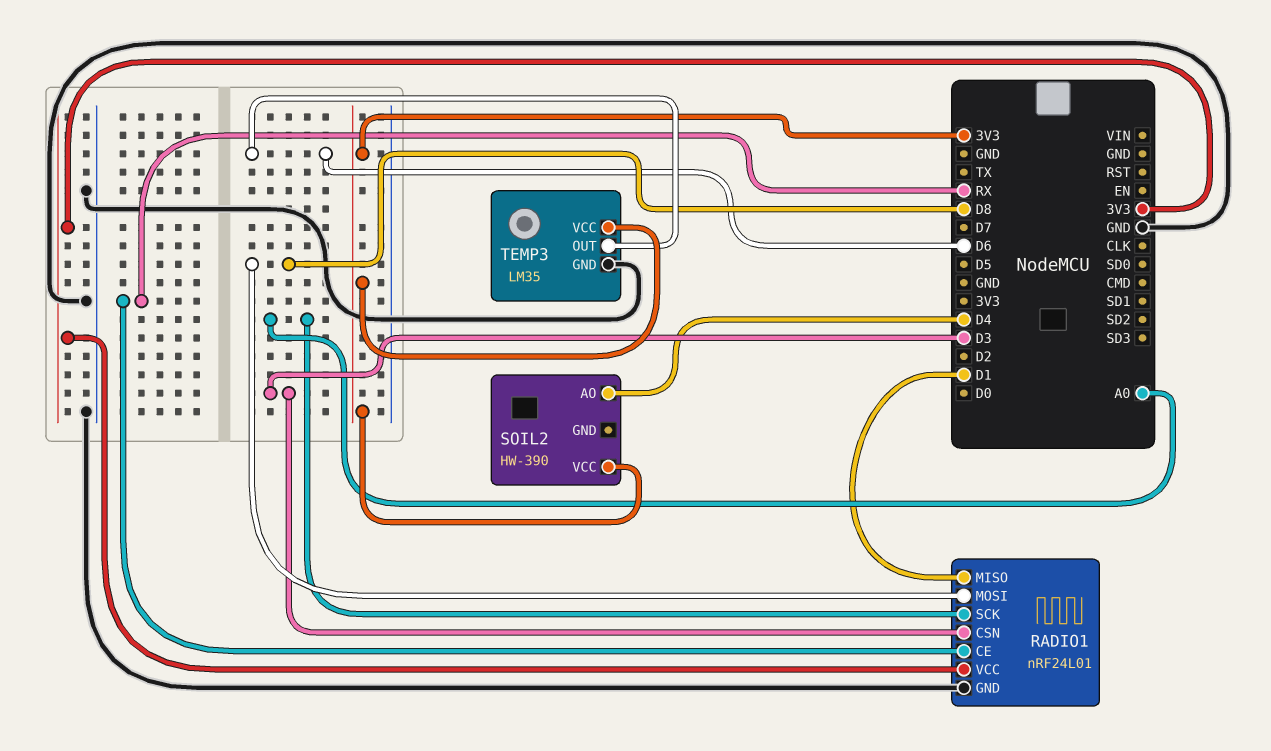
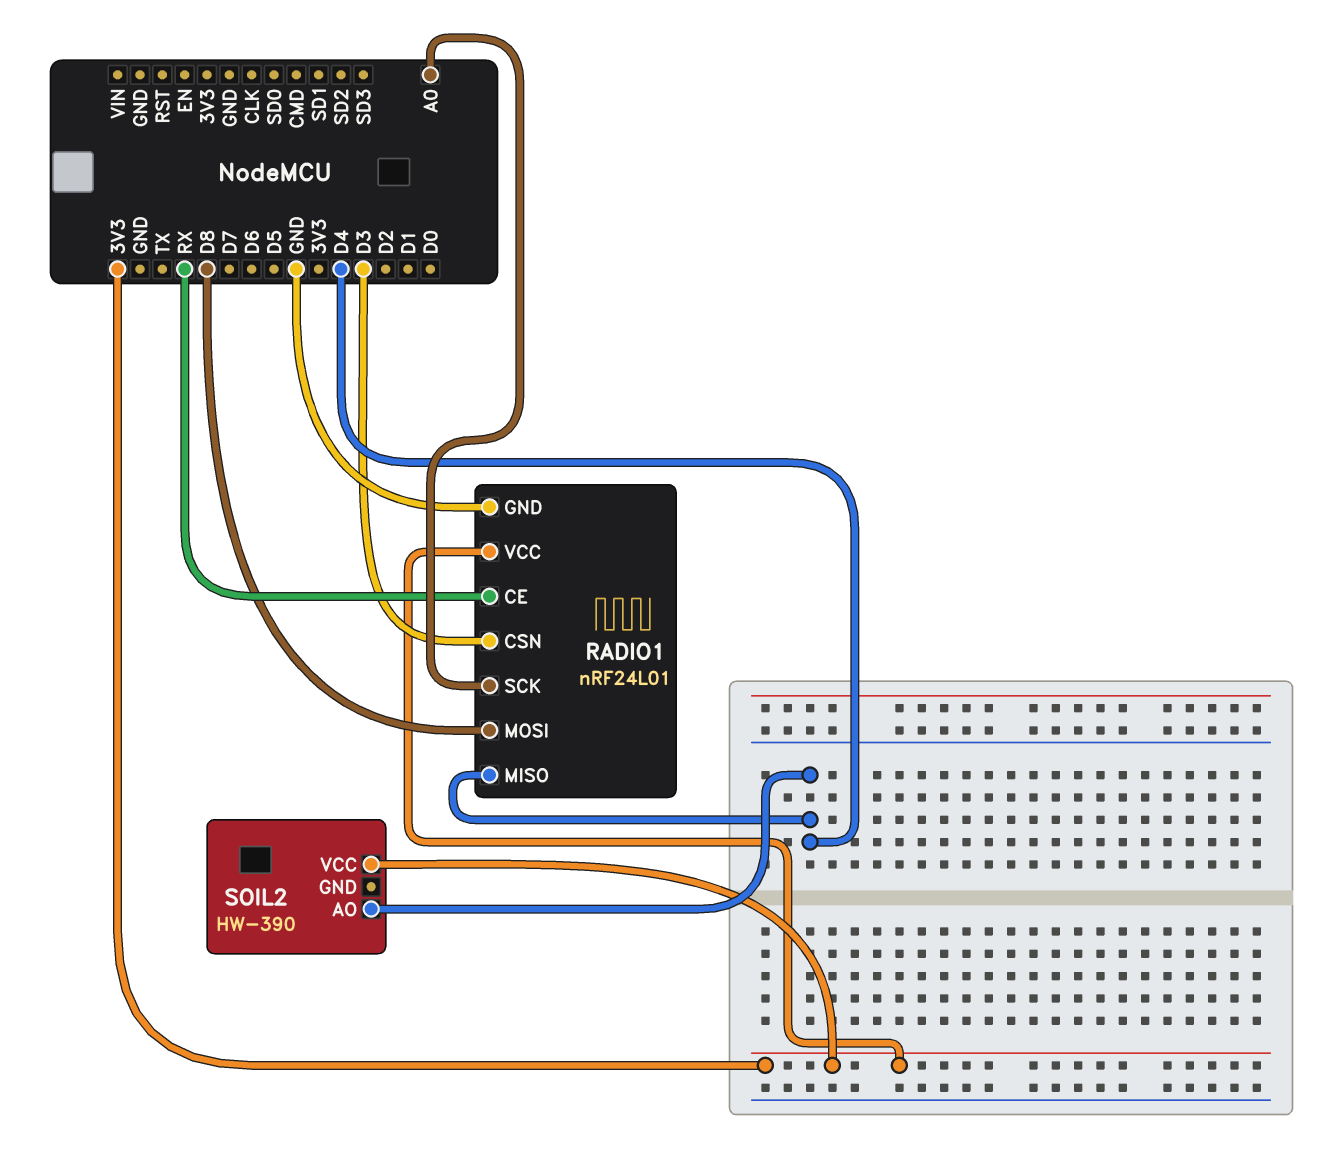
RADIO1 pin MISO: D1 -> D4
TEMP3: LM35 -> none
TEMP3 pin GND: GND -> none
TEMP3 pin OUT: D6 -> none
TEMP3 pin VCC: 3V3 -> none

